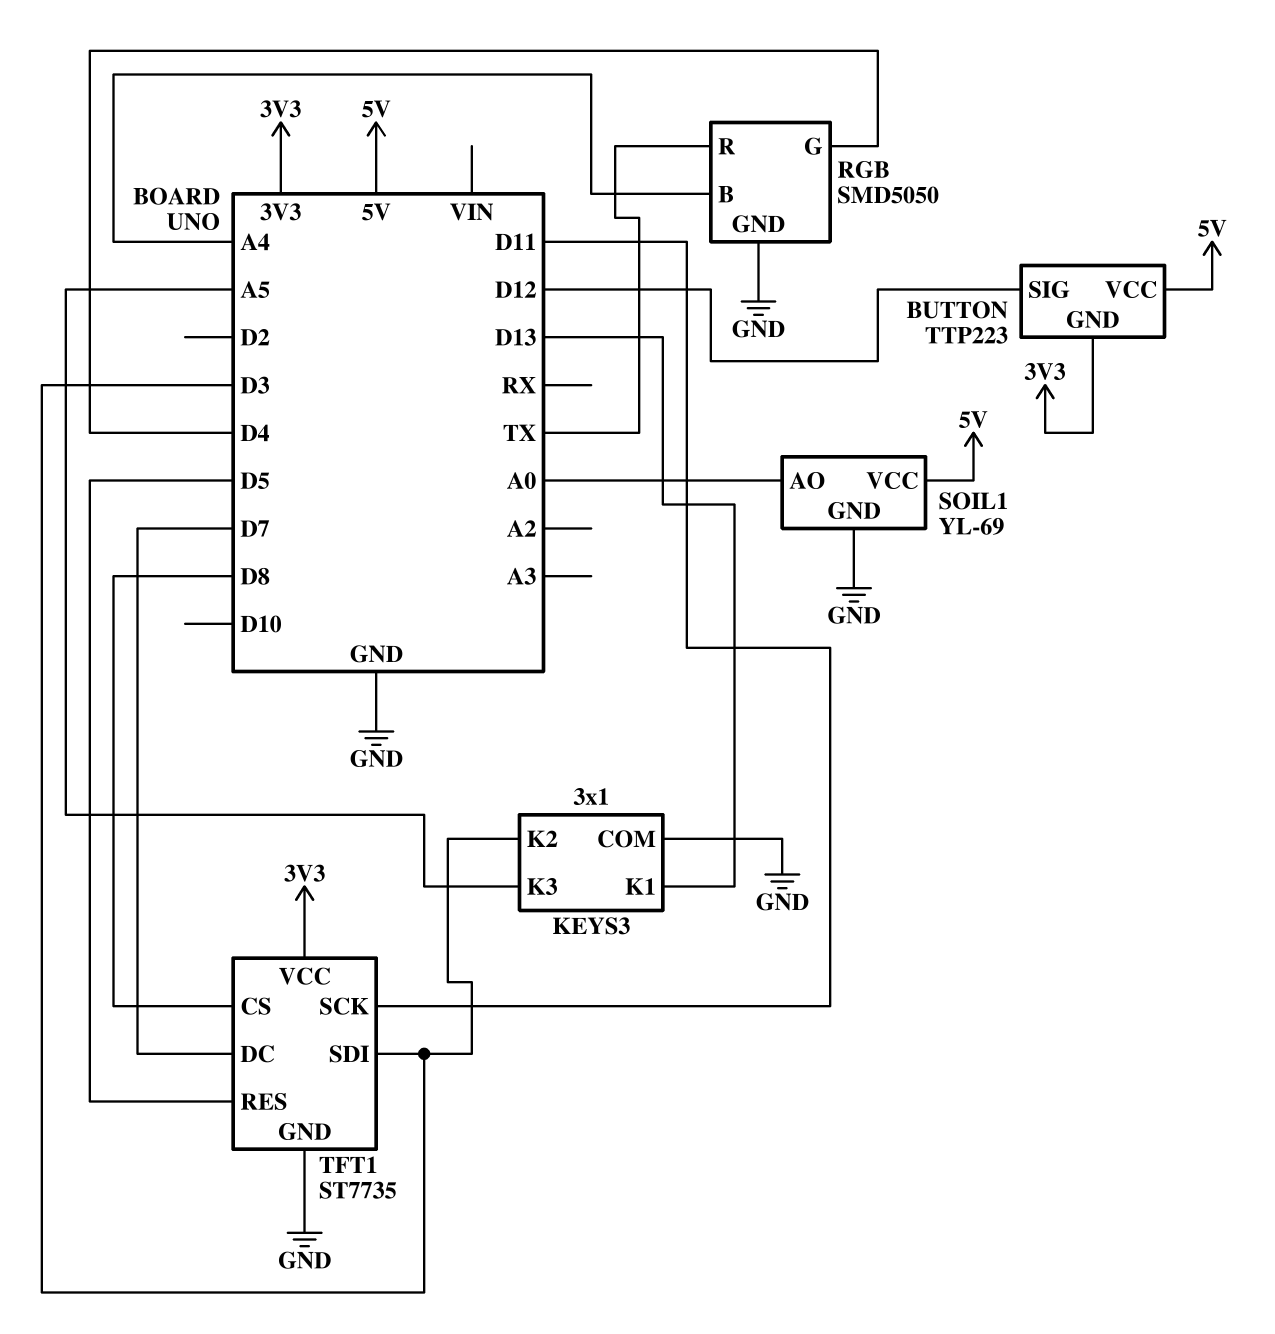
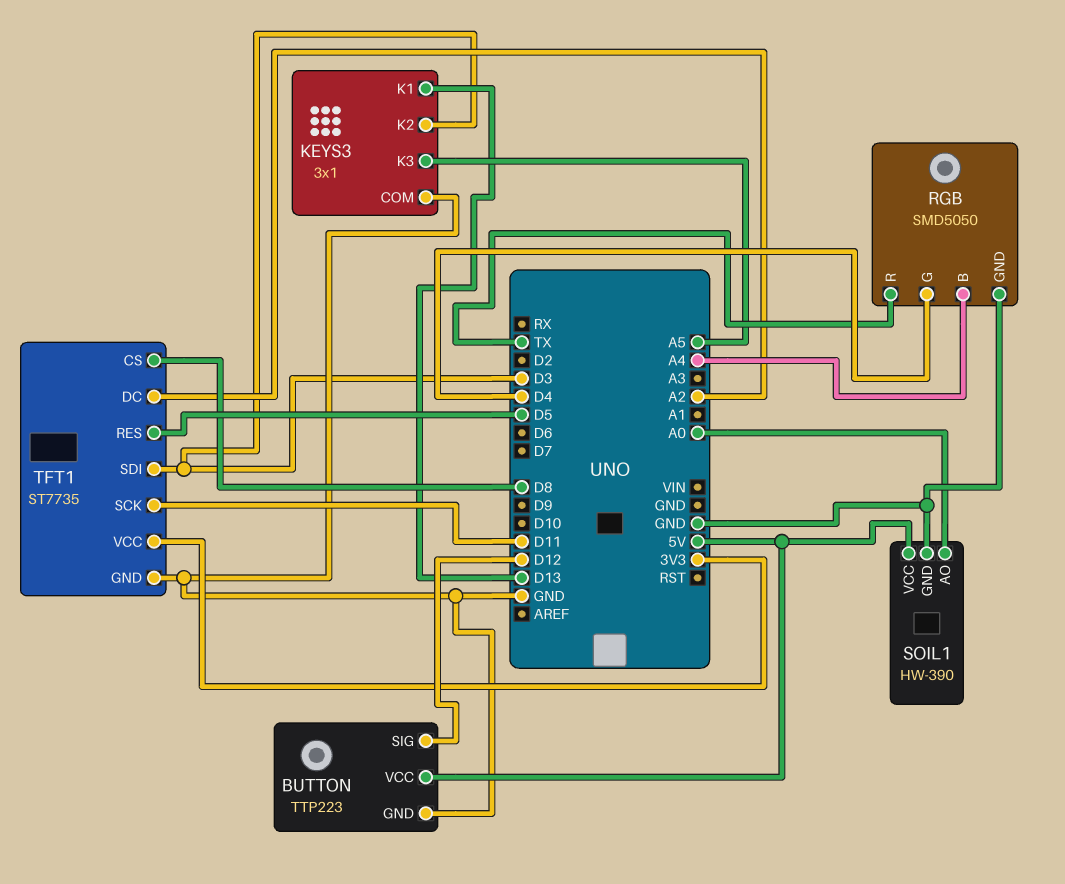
BUTTON pin GND: 3V3 -> GND
SOIL1: YL-69 -> HW-390
TFT1 pin DC: D7 -> A2

